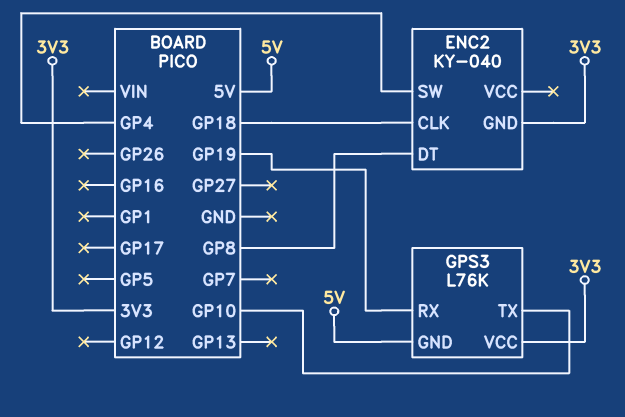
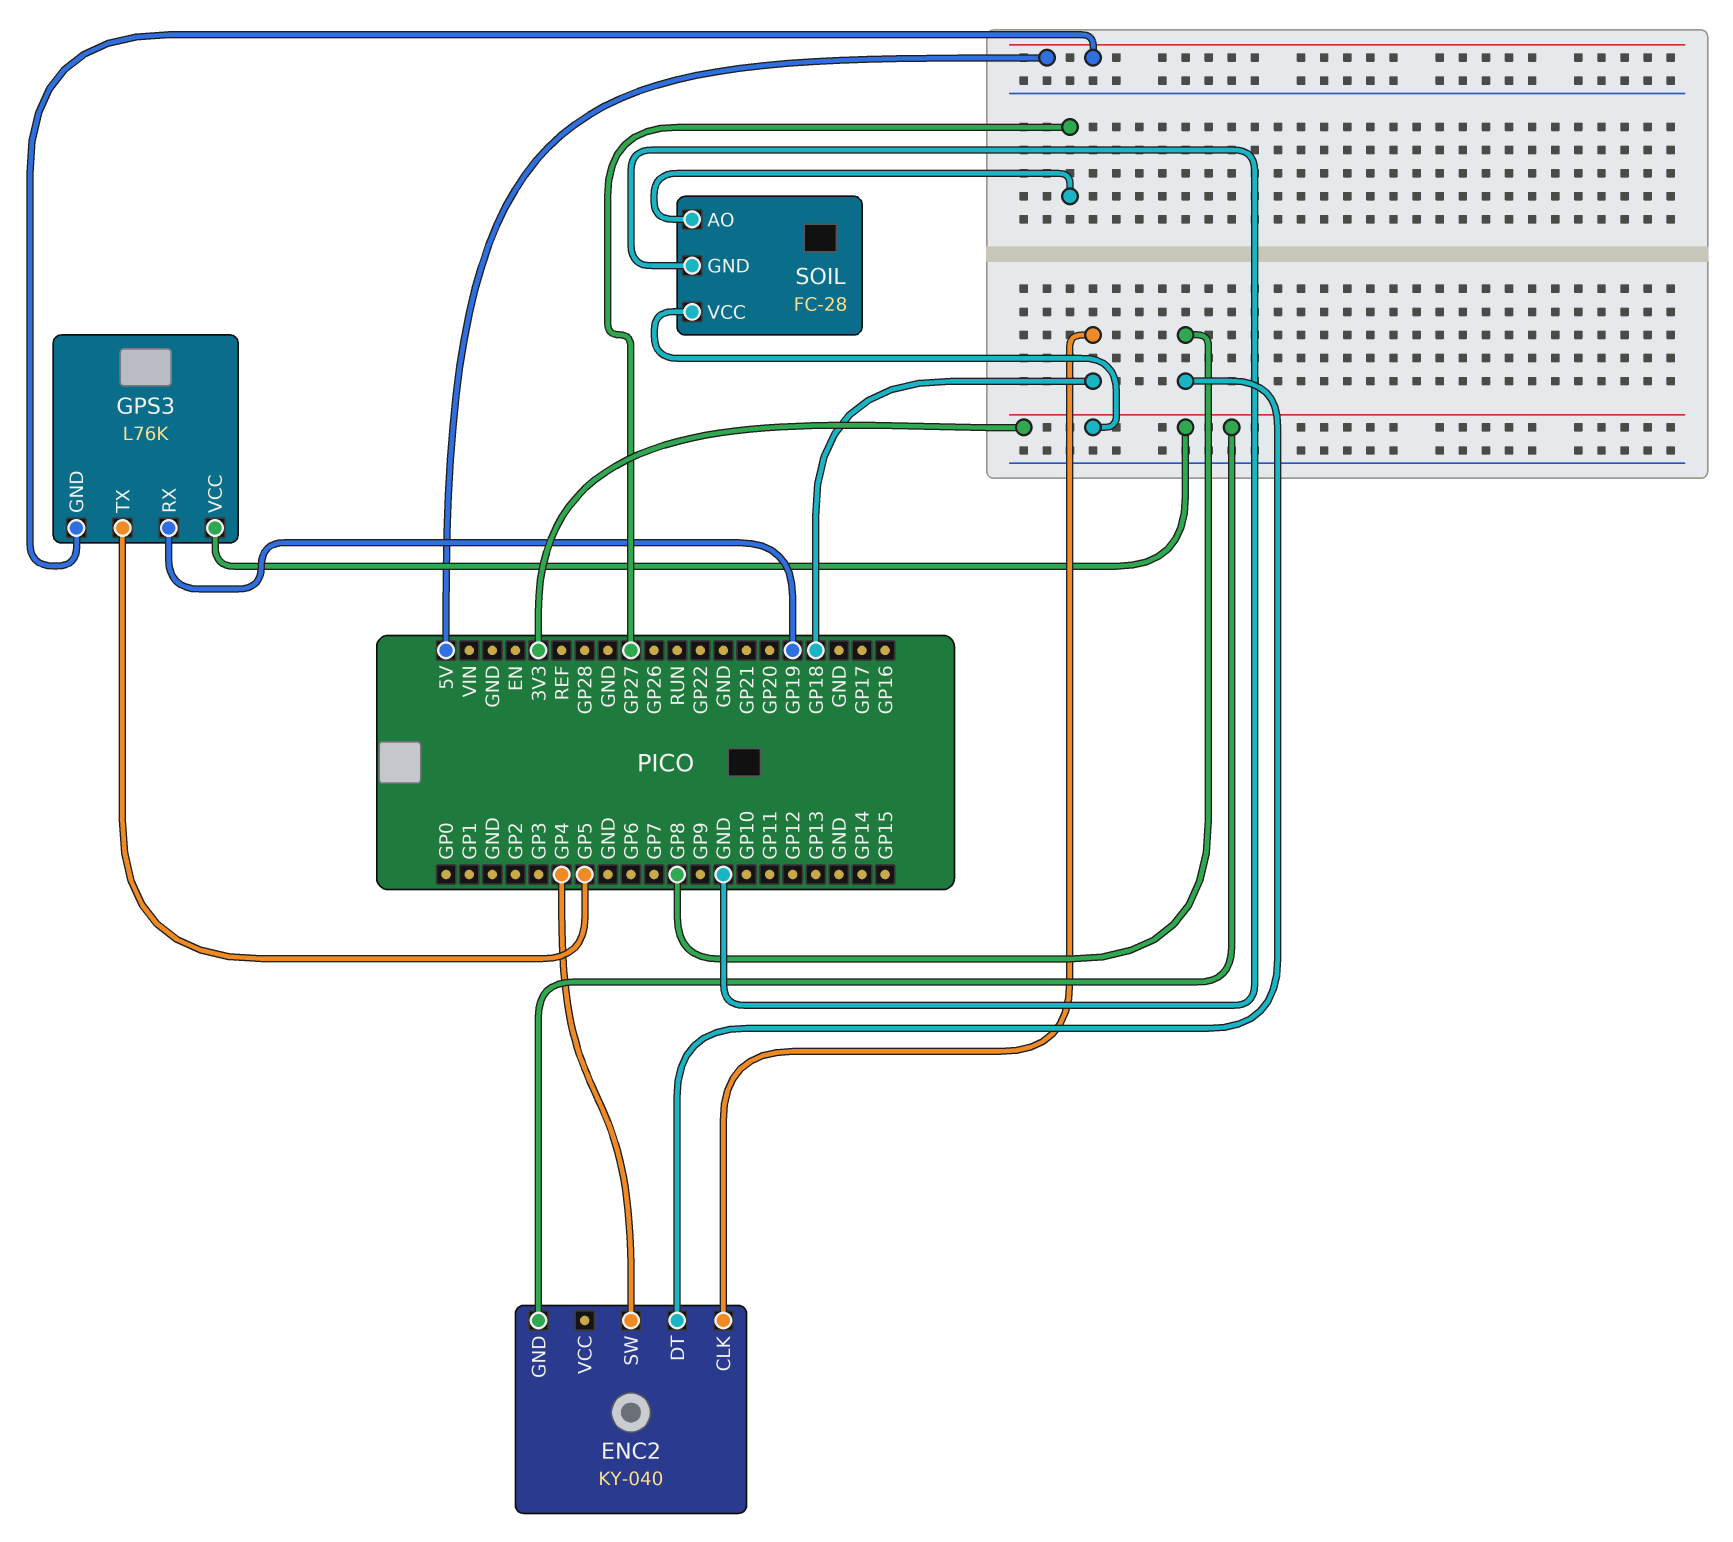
GPS3 pin TX: GP10 -> GP5
SOIL: none -> FC-28
SOIL pin AO: none -> GP27
SOIL pin GND: none -> GND
SOIL pin VCC: none -> 3V3

